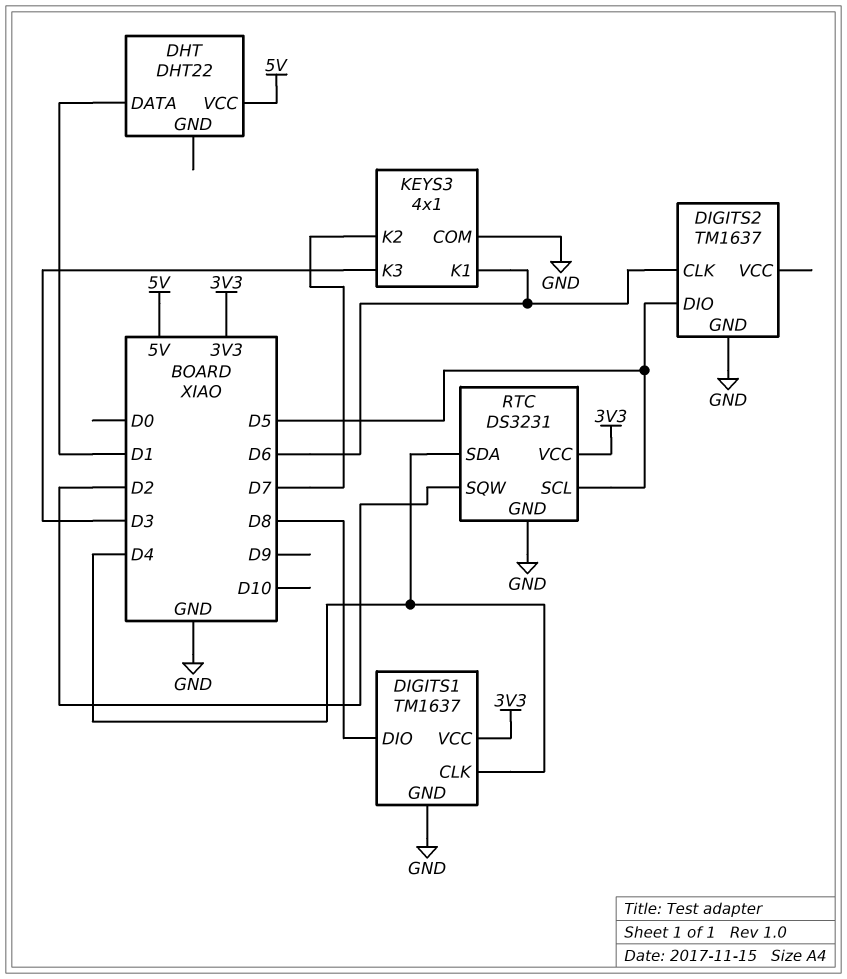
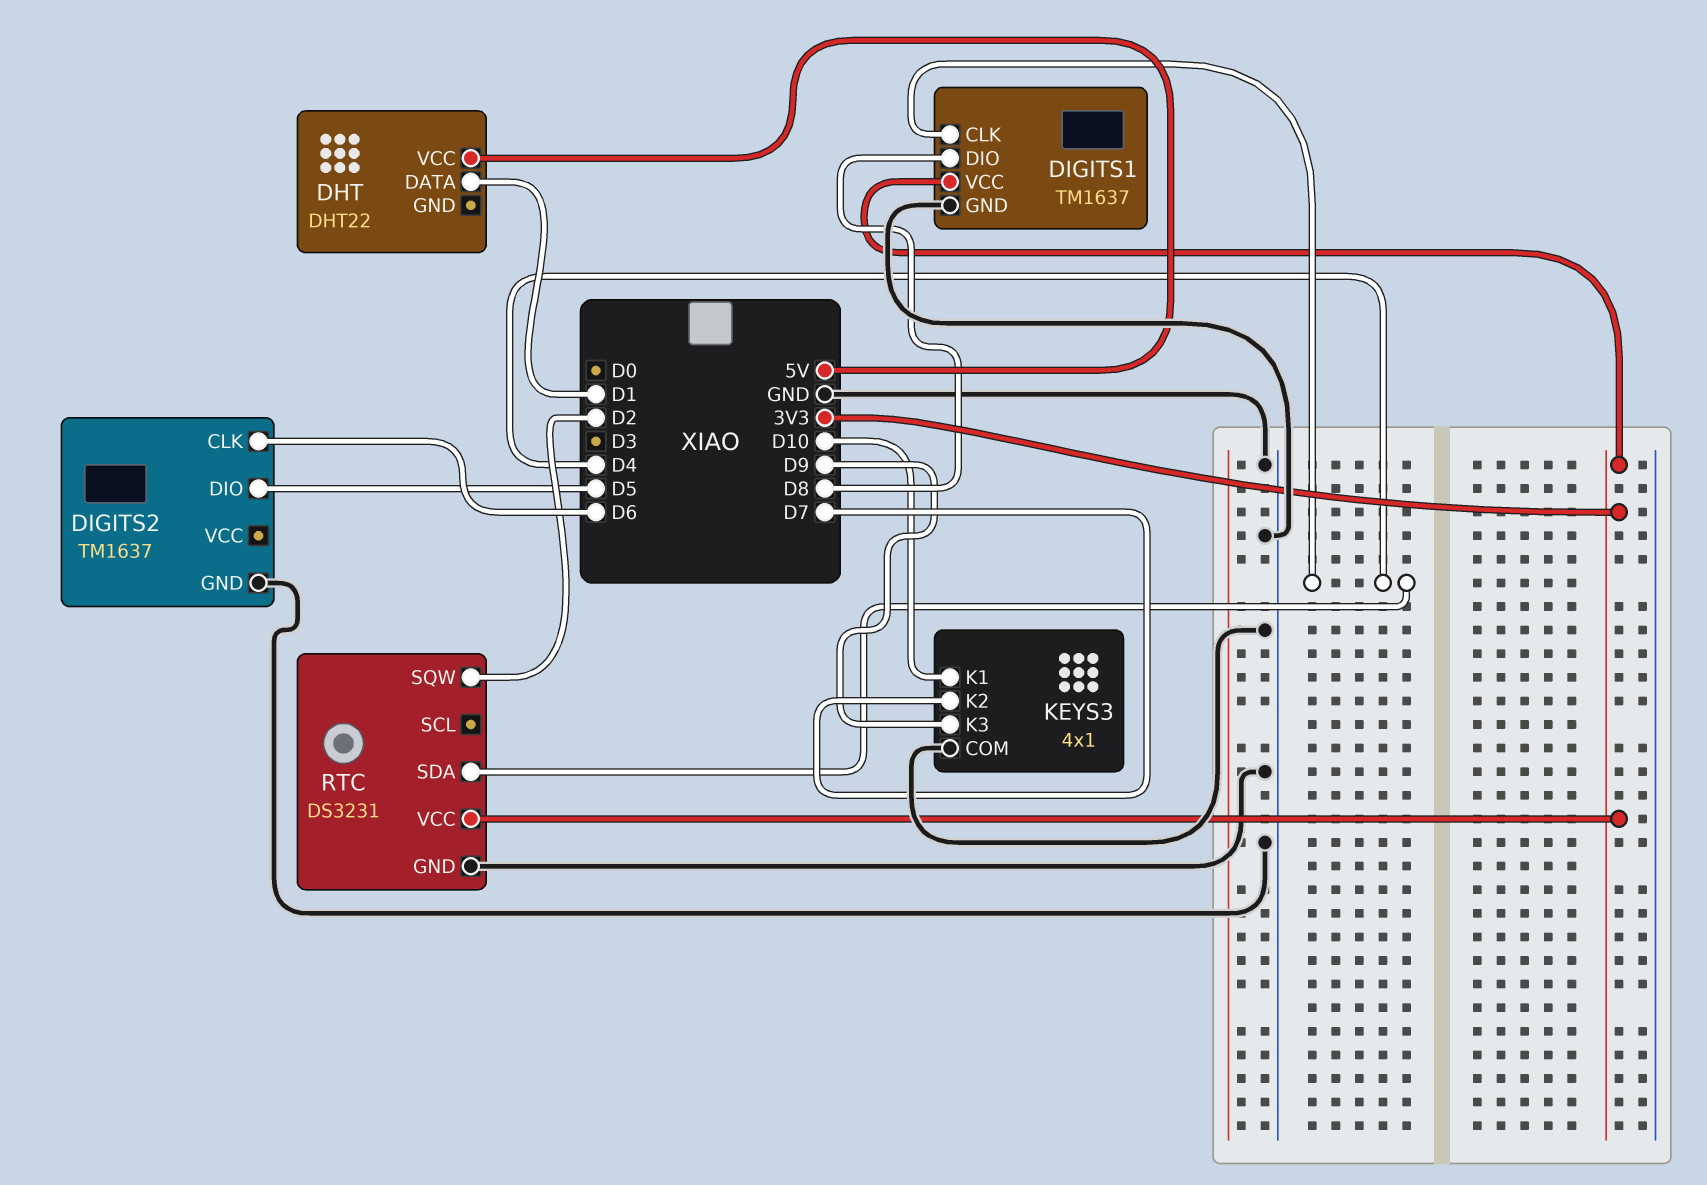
KEYS3 pin K1: D6 -> D10
KEYS3 pin K3: D3 -> D9
RTC pin SCL: D5 -> none

